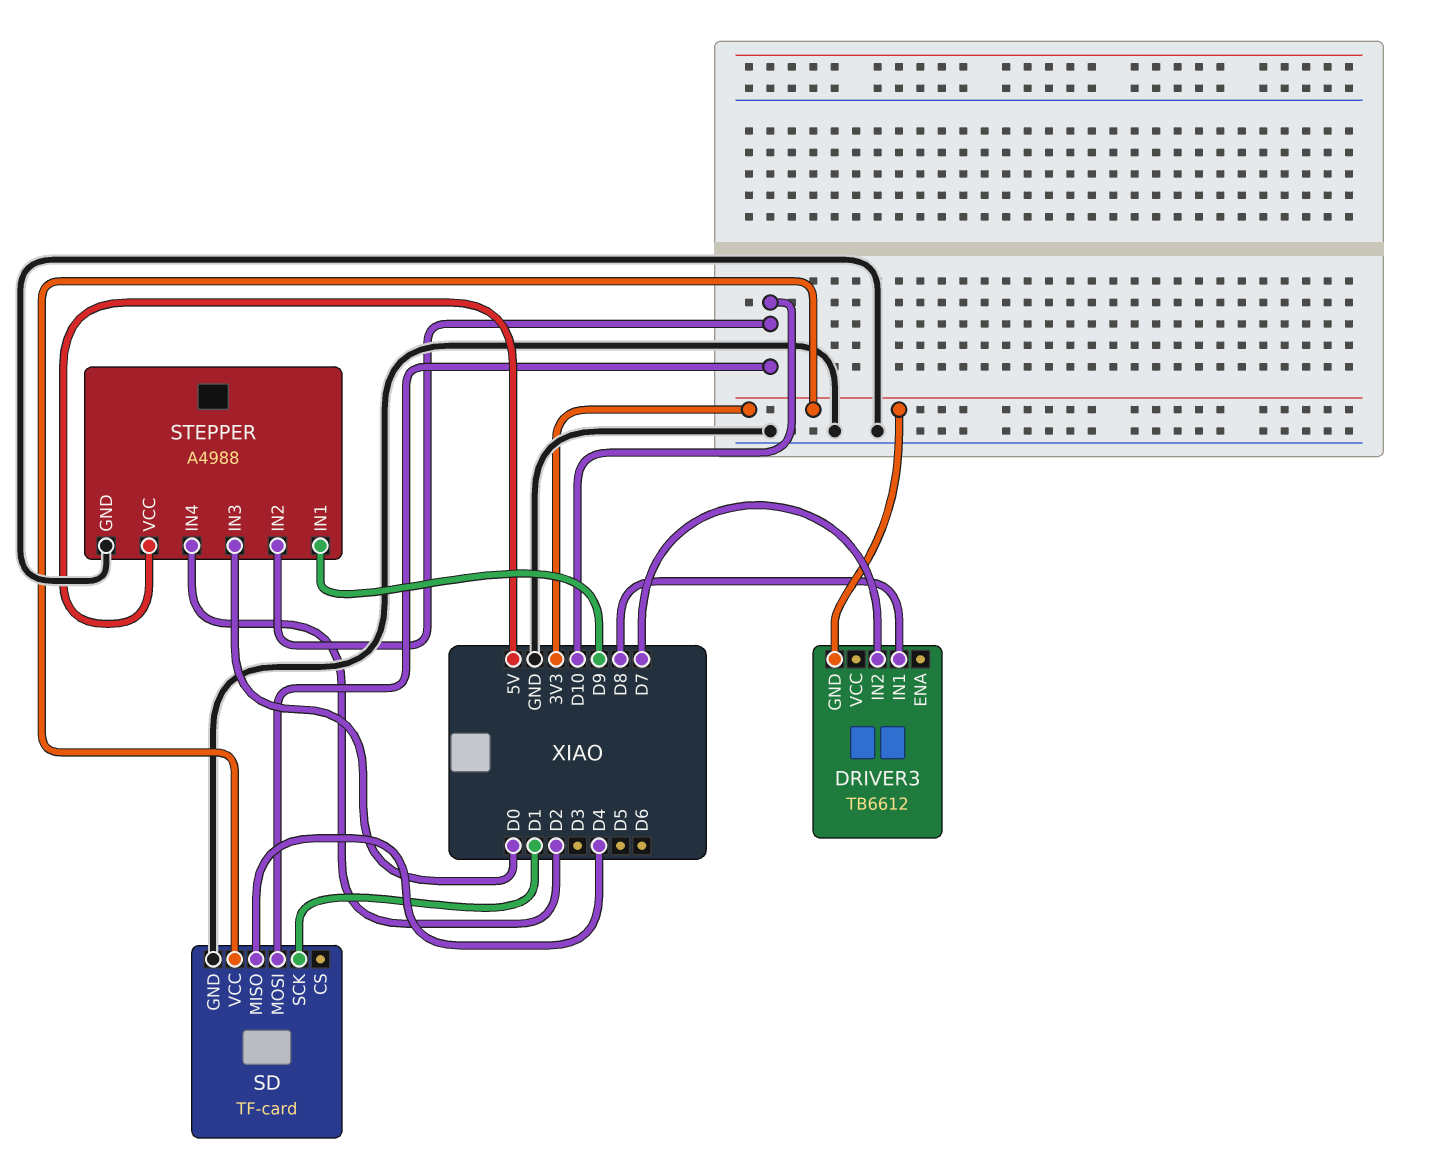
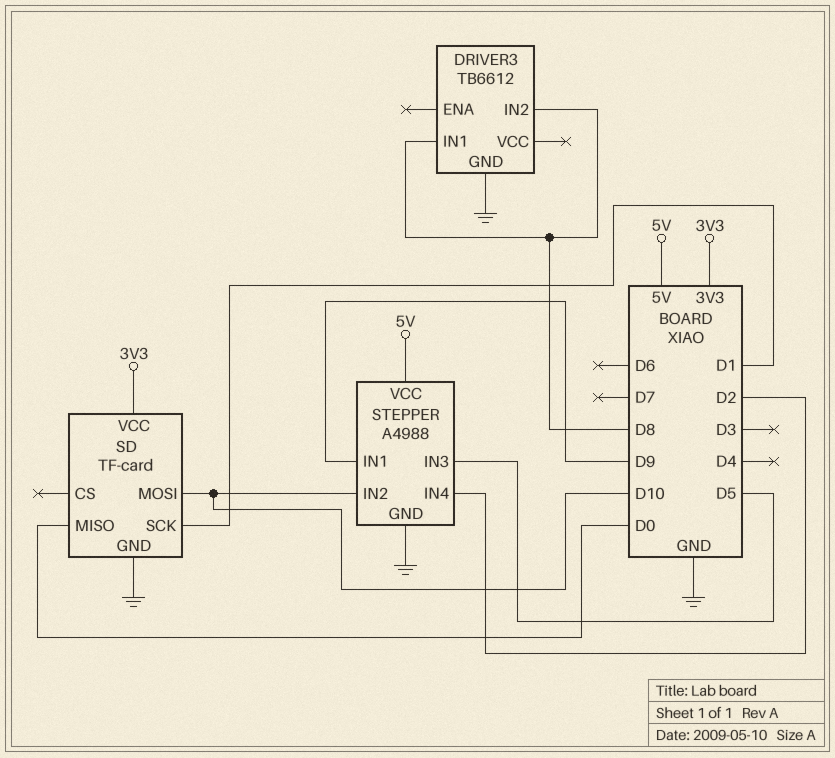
DRIVER3 pin GND: 3V3 -> GND
DRIVER3 pin IN2: D7 -> D8
SD pin MISO: D4 -> D0
STEPPER pin IN3: D0 -> D5

